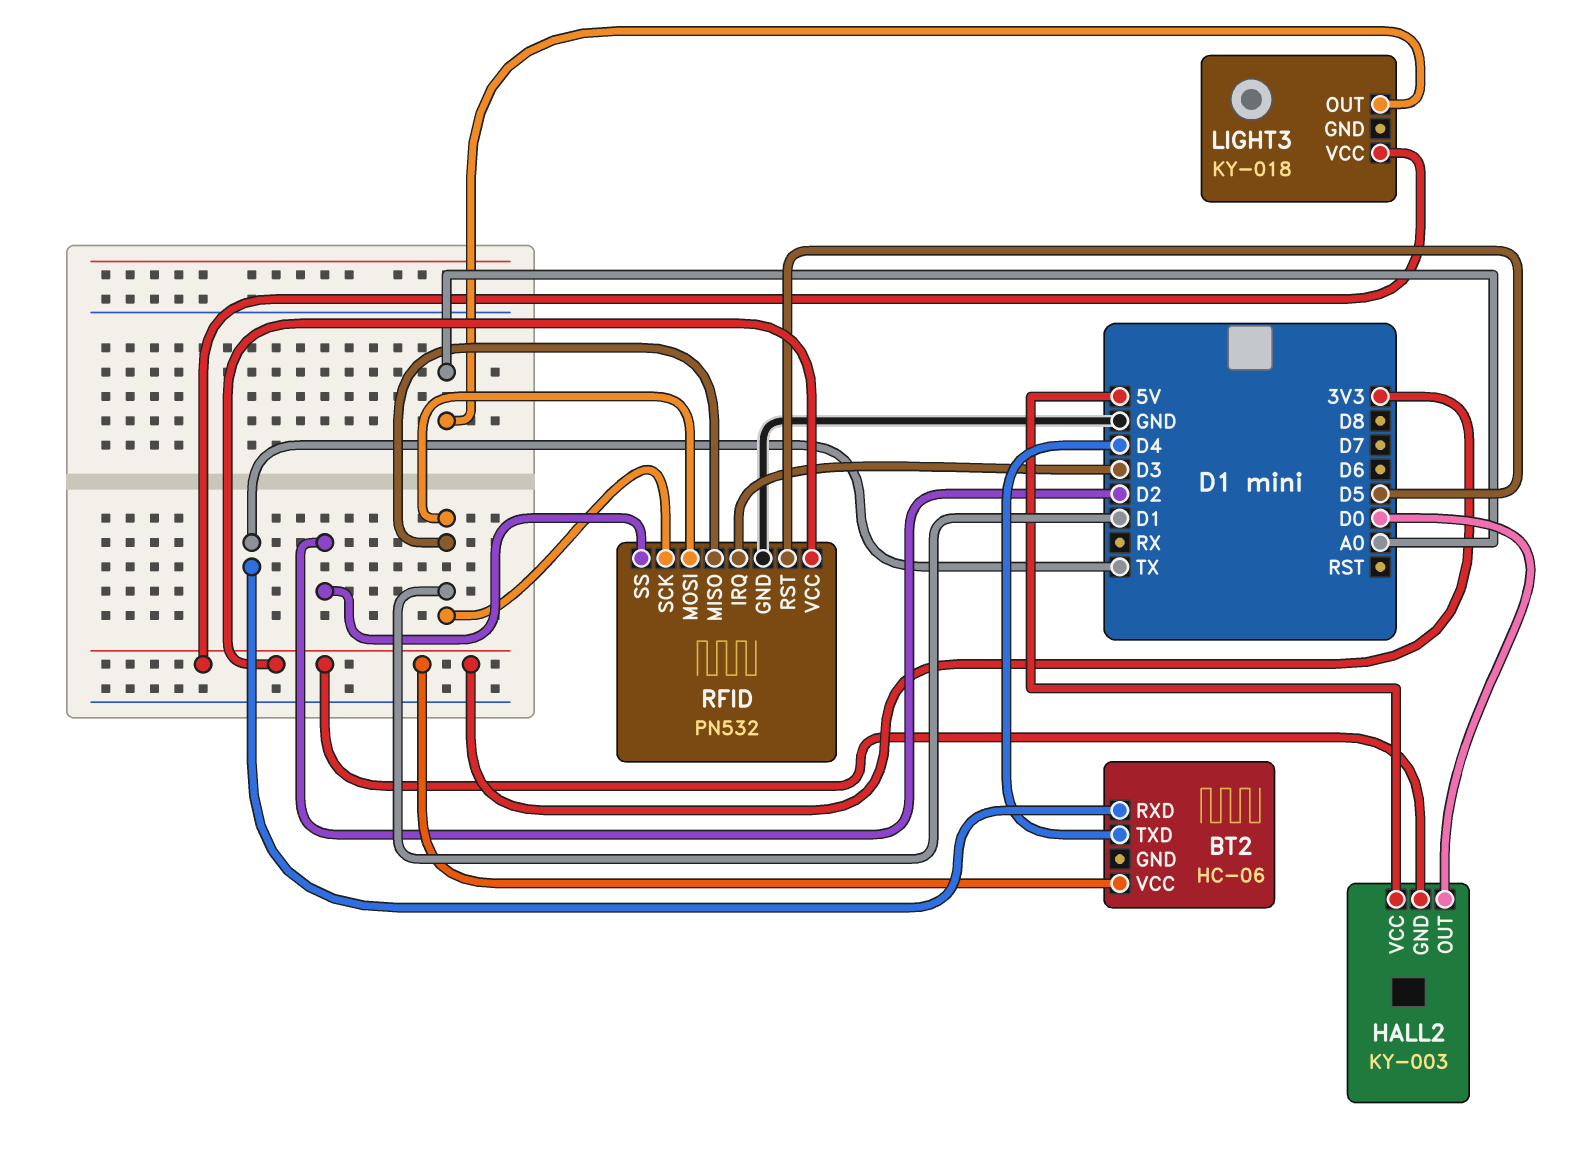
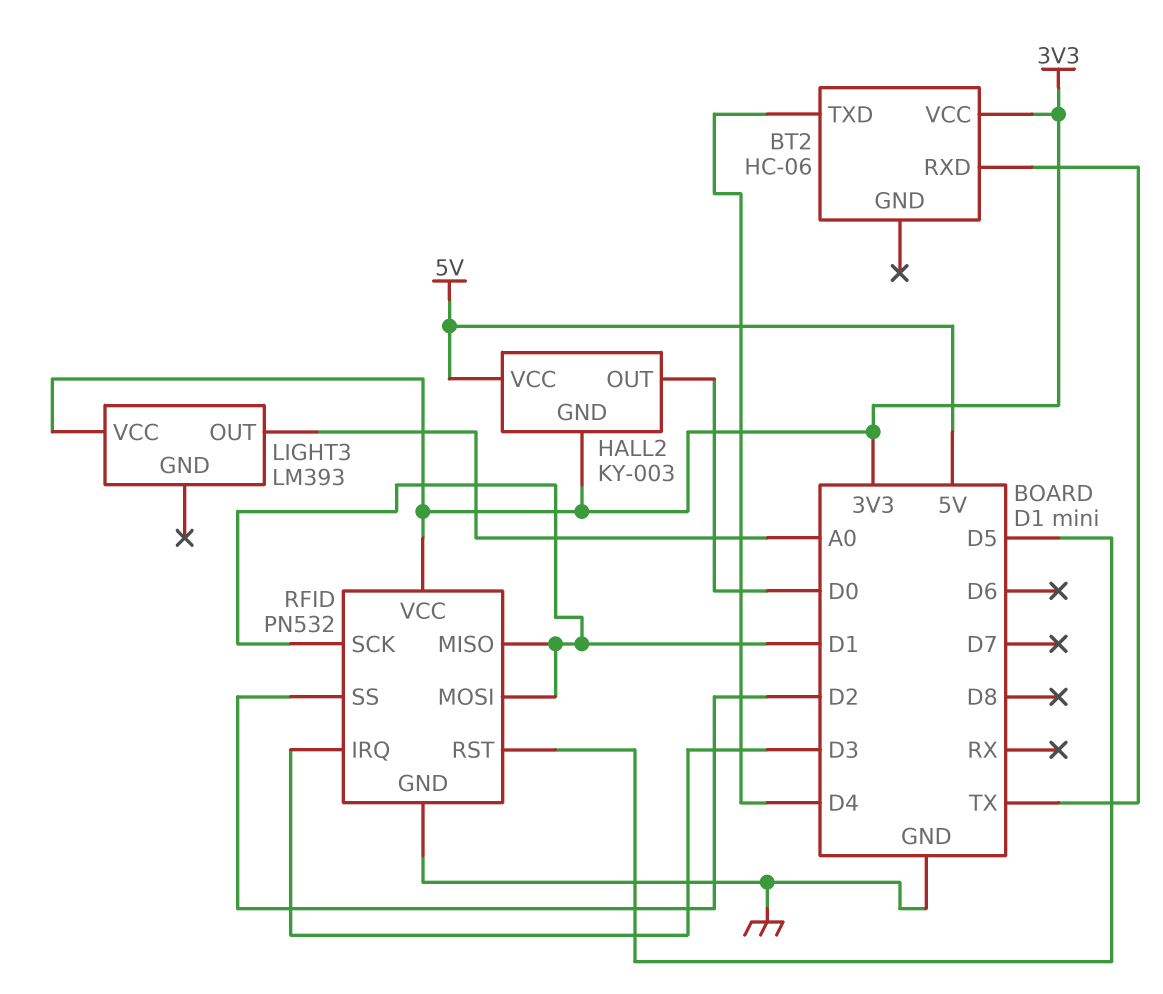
LIGHT3: KY-018 -> LM393

